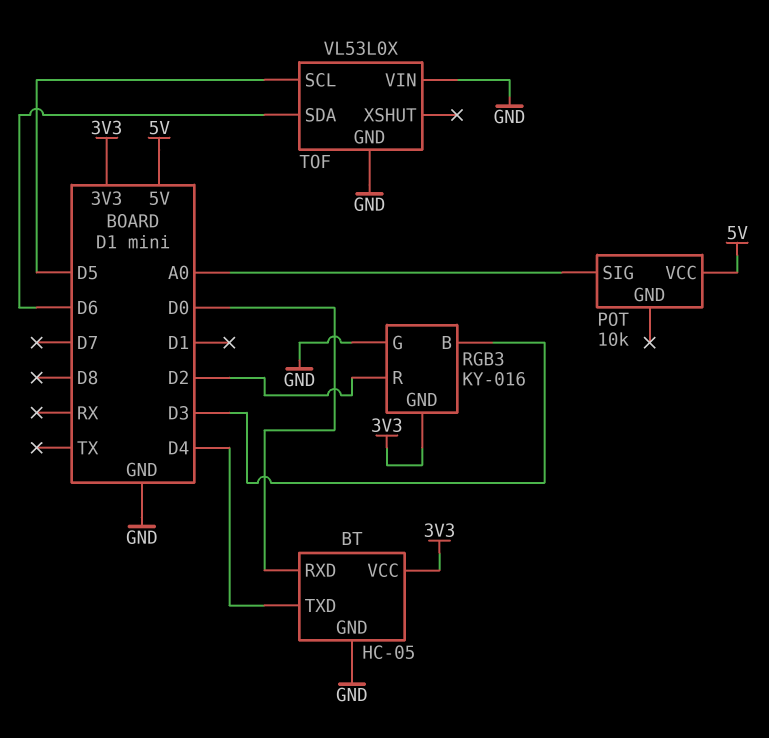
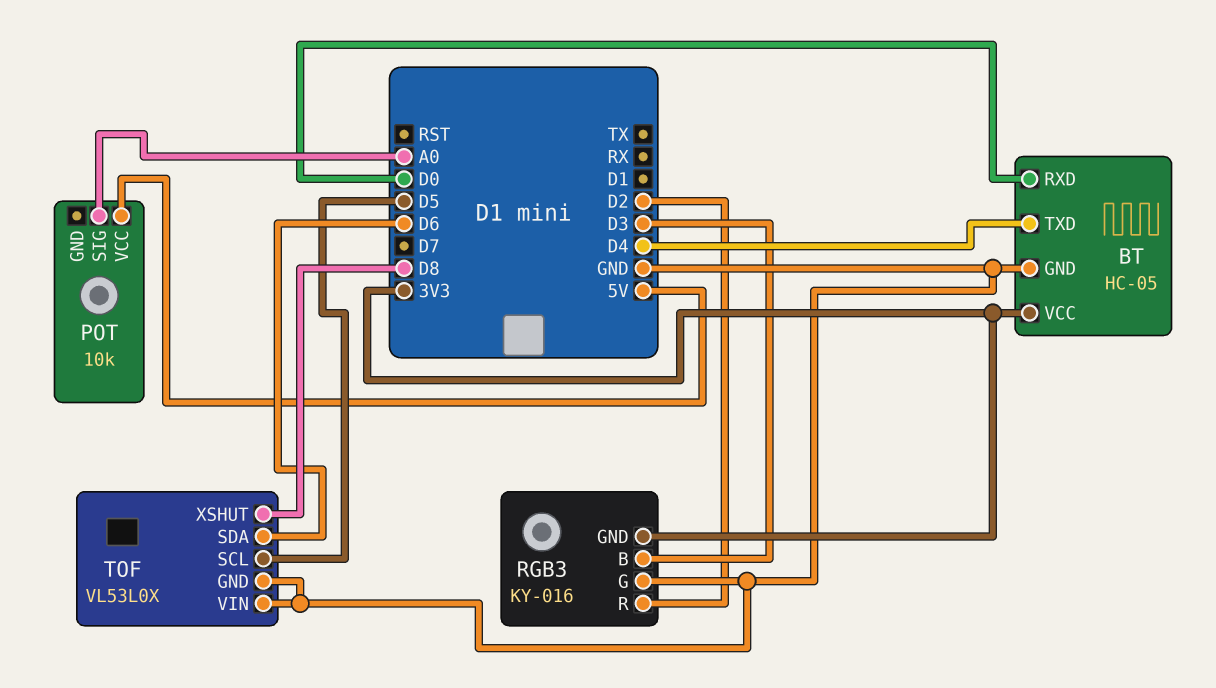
TOF pin XSHUT: none -> D8

